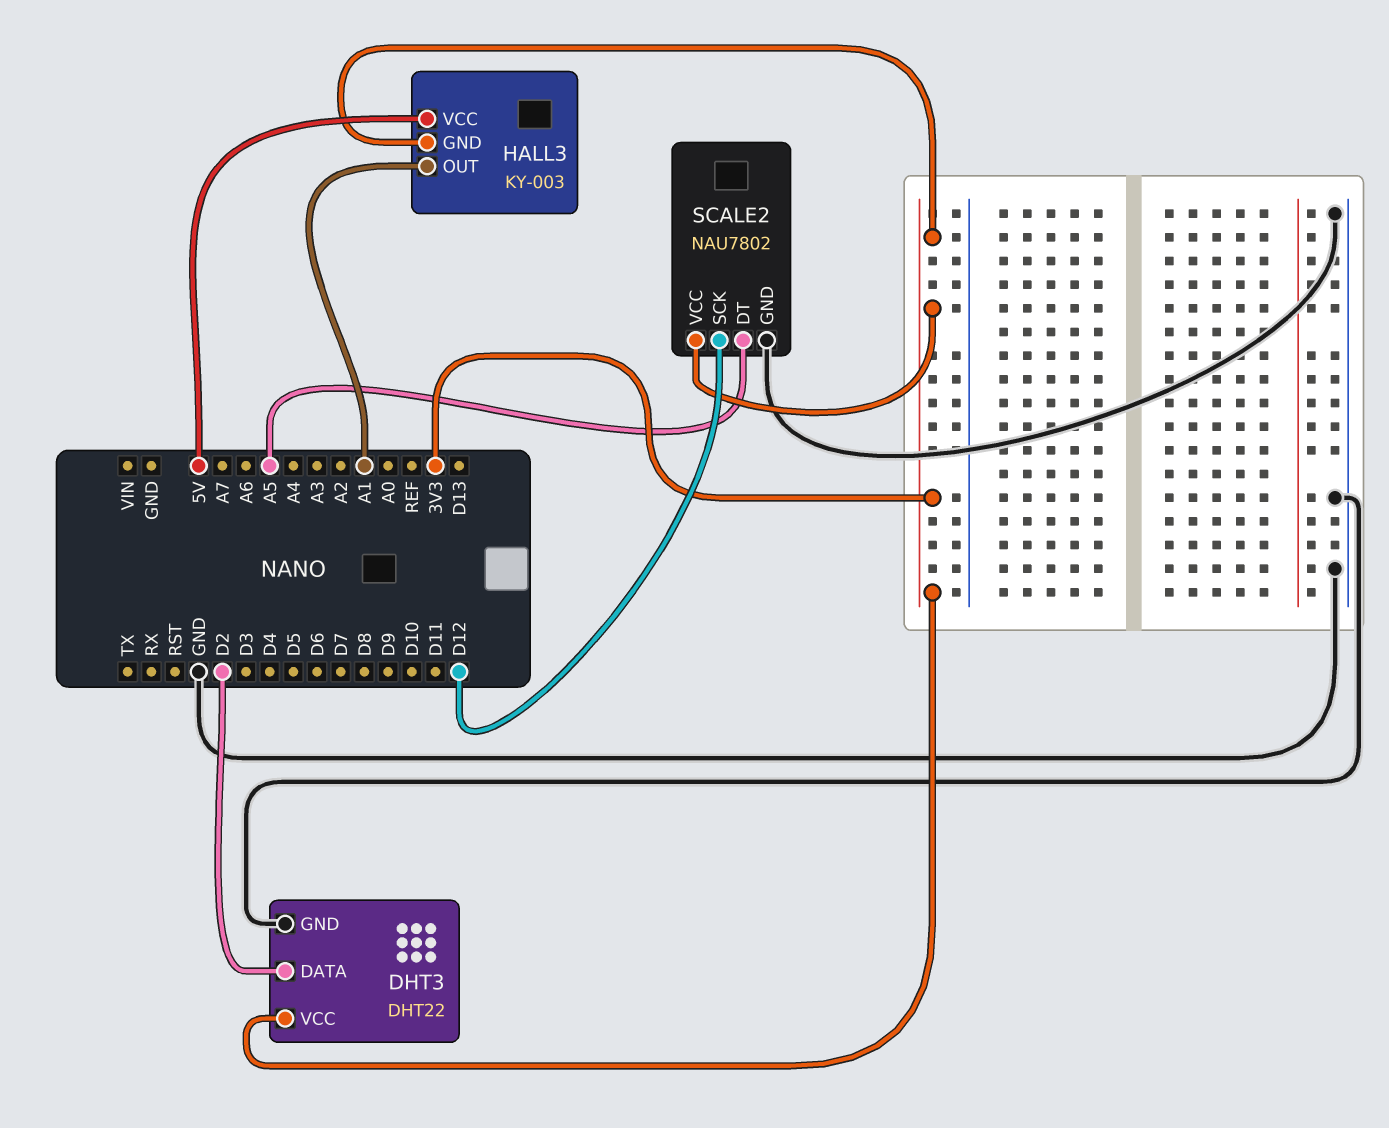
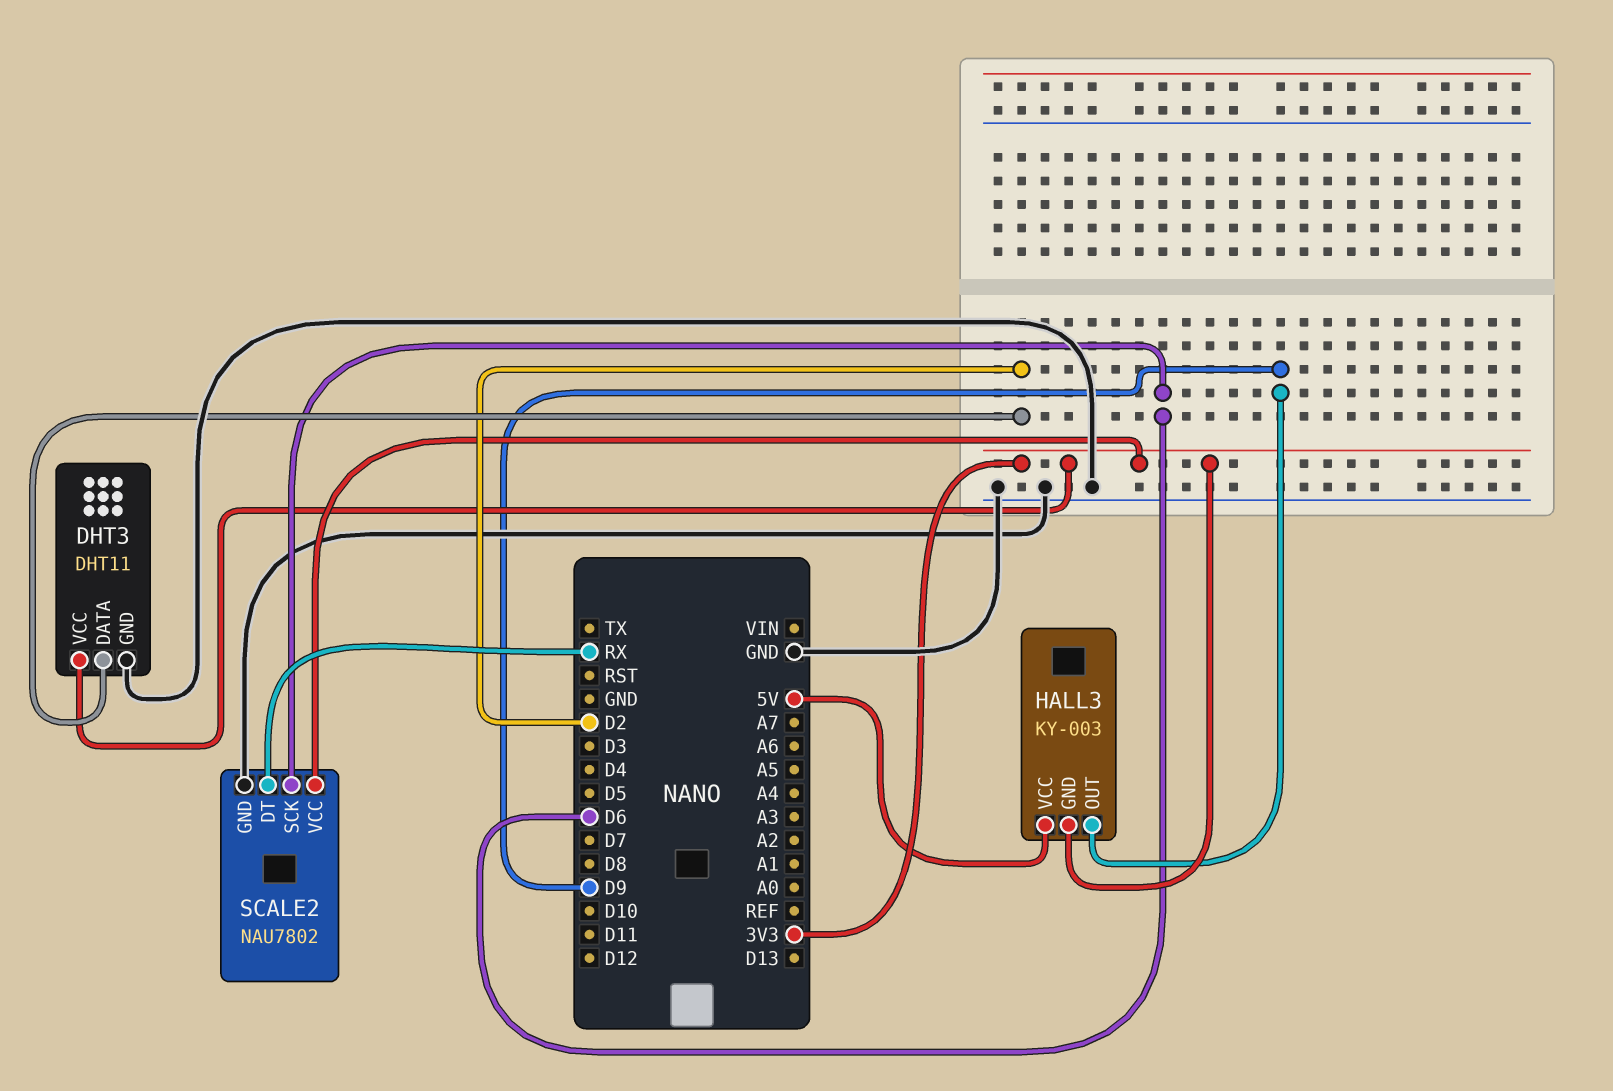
DHT3: DHT22 -> DHT11
HALL3 pin OUT: A1 -> D9
SCALE2 pin DT: A5 -> RX
SCALE2 pin SCK: D12 -> D6

